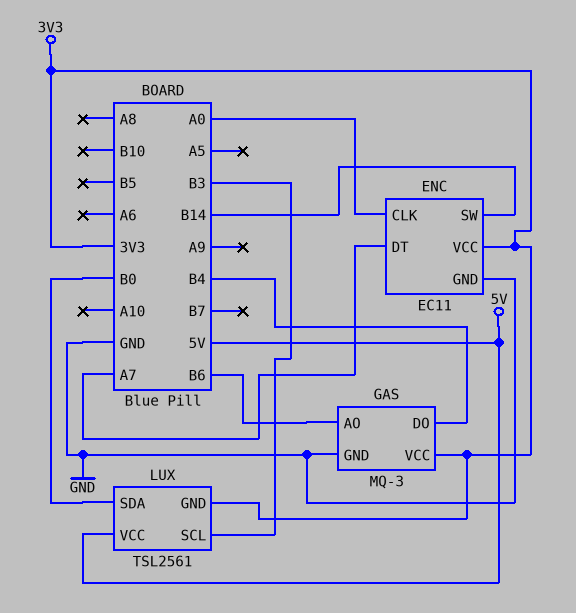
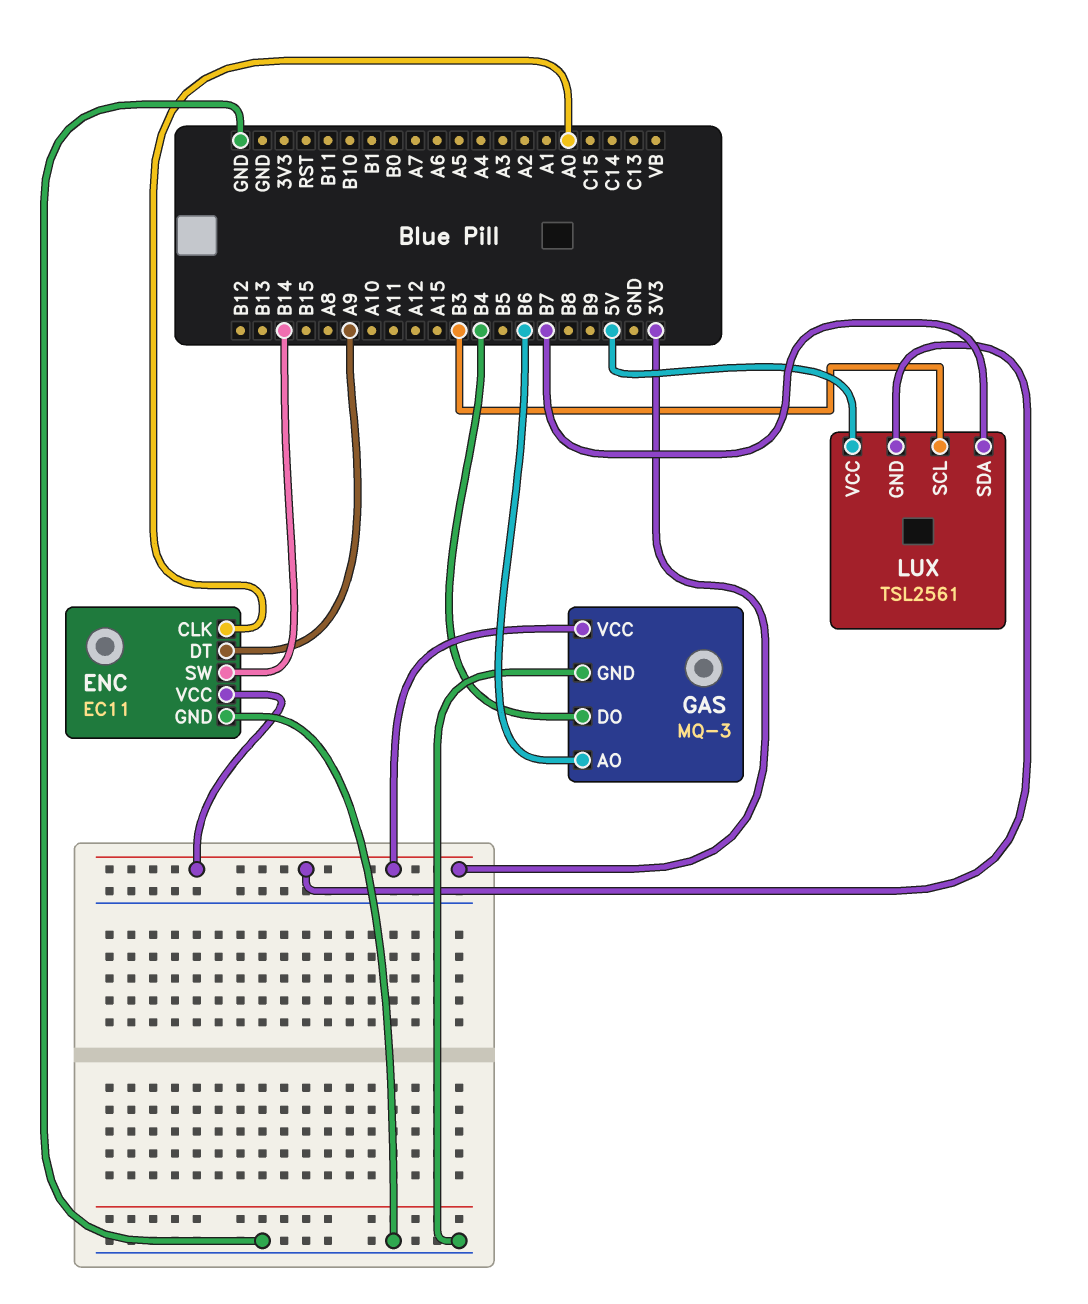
ENC pin DT: A7 -> A9
LUX pin SDA: B0 -> B7

